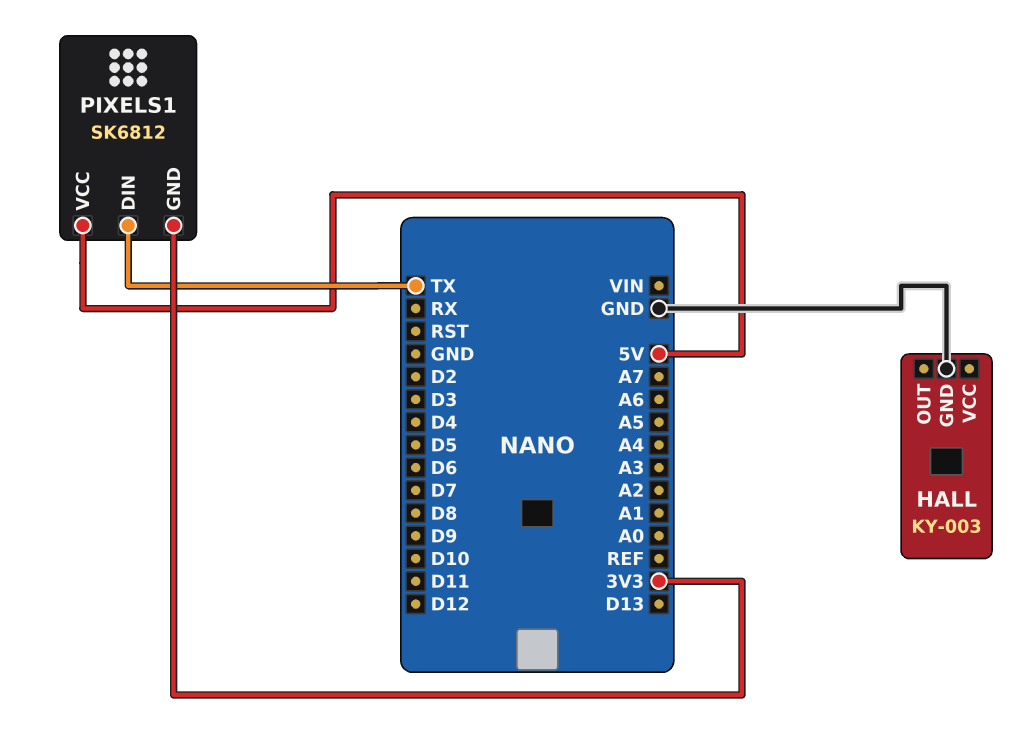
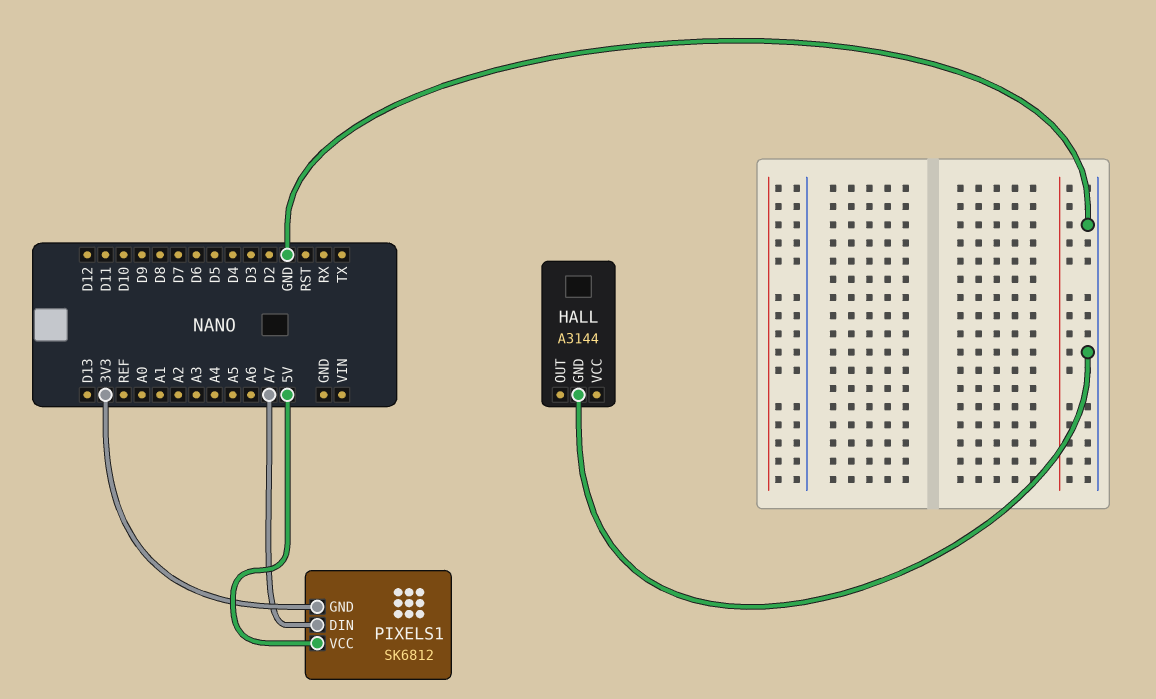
HALL: KY-003 -> A3144
PIXELS1 pin DIN: TX -> A7

